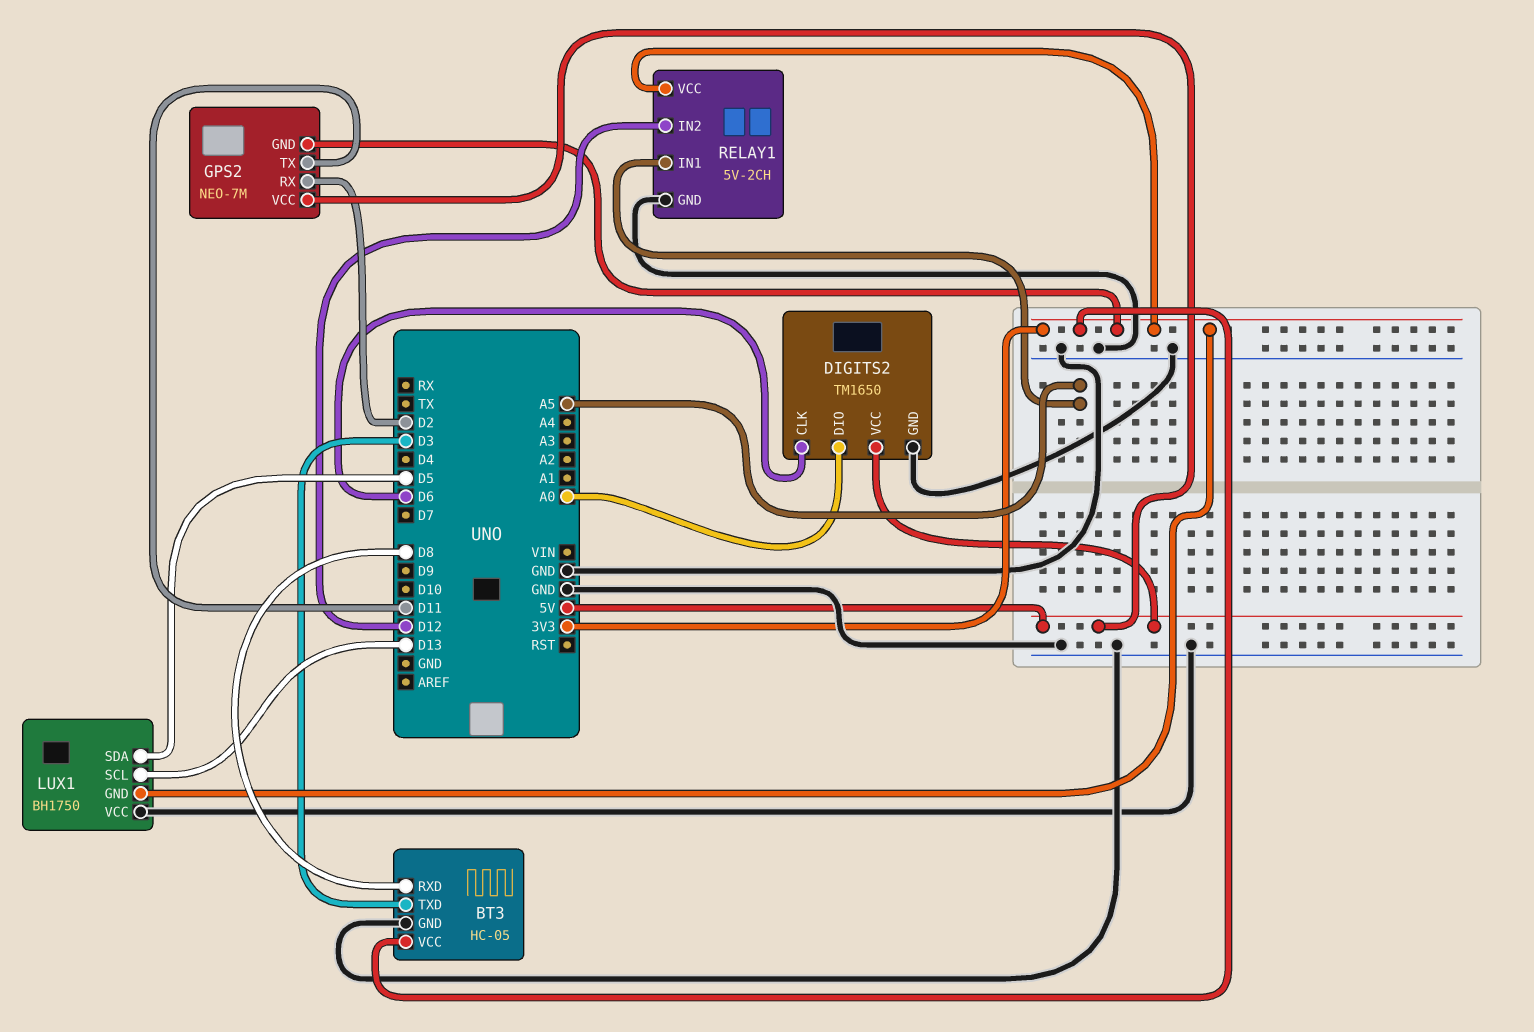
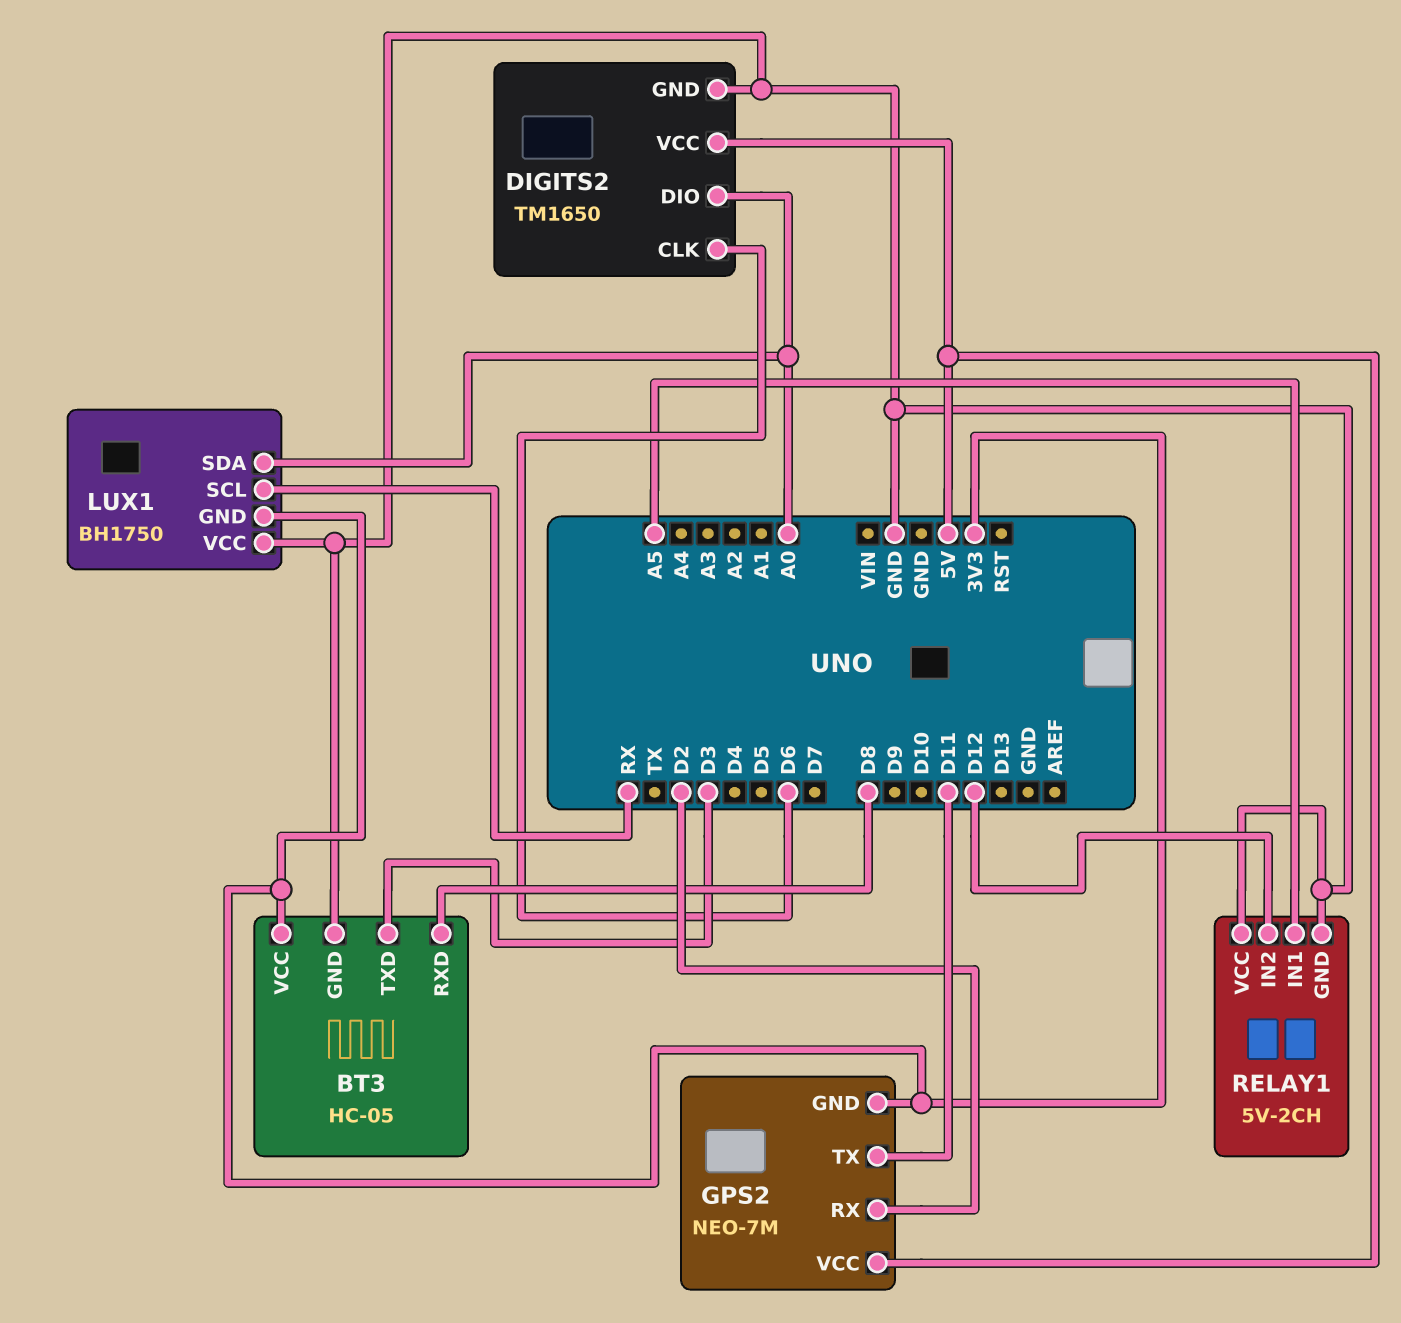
LUX1 pin SCL: D13 -> RX
LUX1 pin SDA: D5 -> A0
RELAY1 pin VCC: 3V3 -> GND

